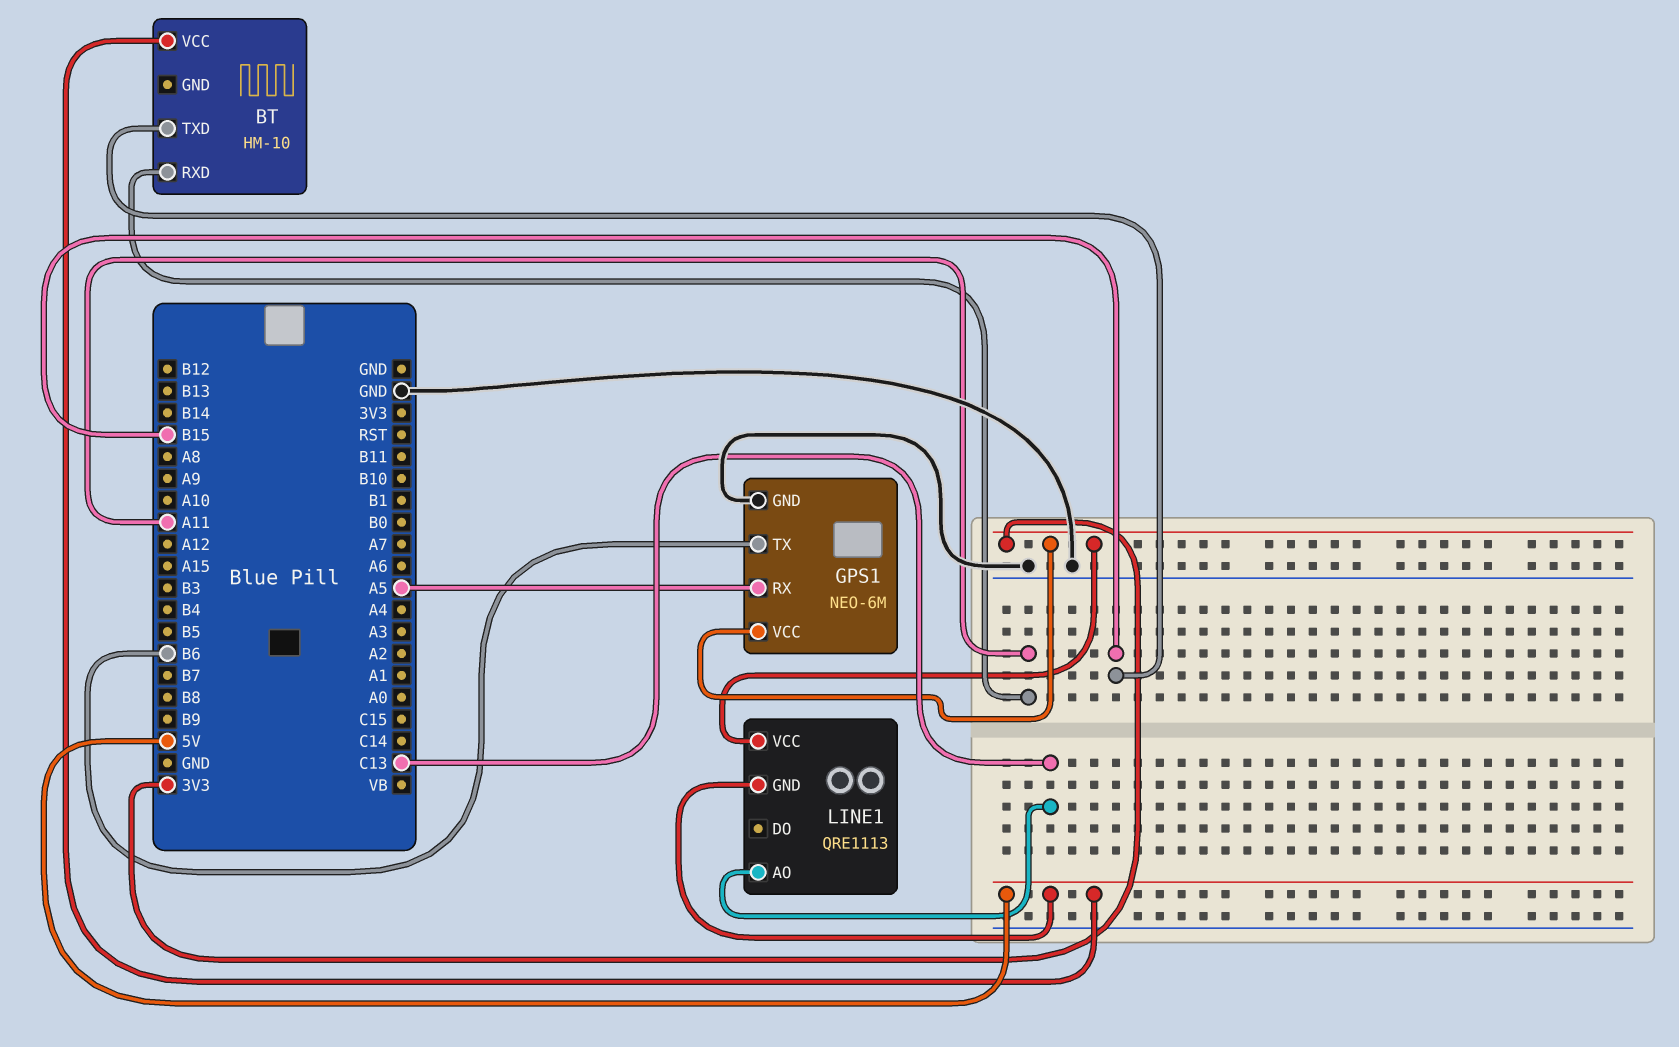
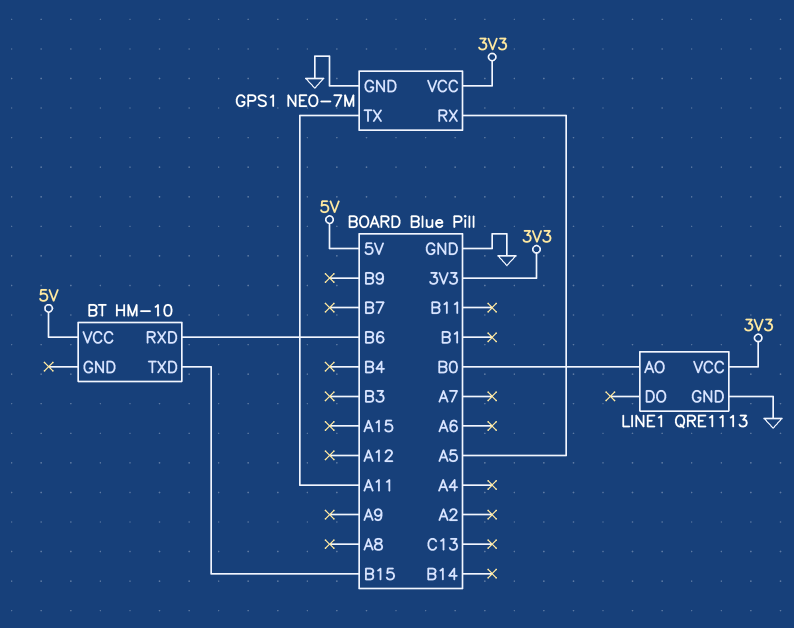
BT pin RXD: A11 -> B6
GPS1: NEO-6M -> NEO-7M
GPS1 pin TX: B6 -> A11
LINE1 pin AO: C13 -> B0
LINE1 pin GND: 5V -> GND

